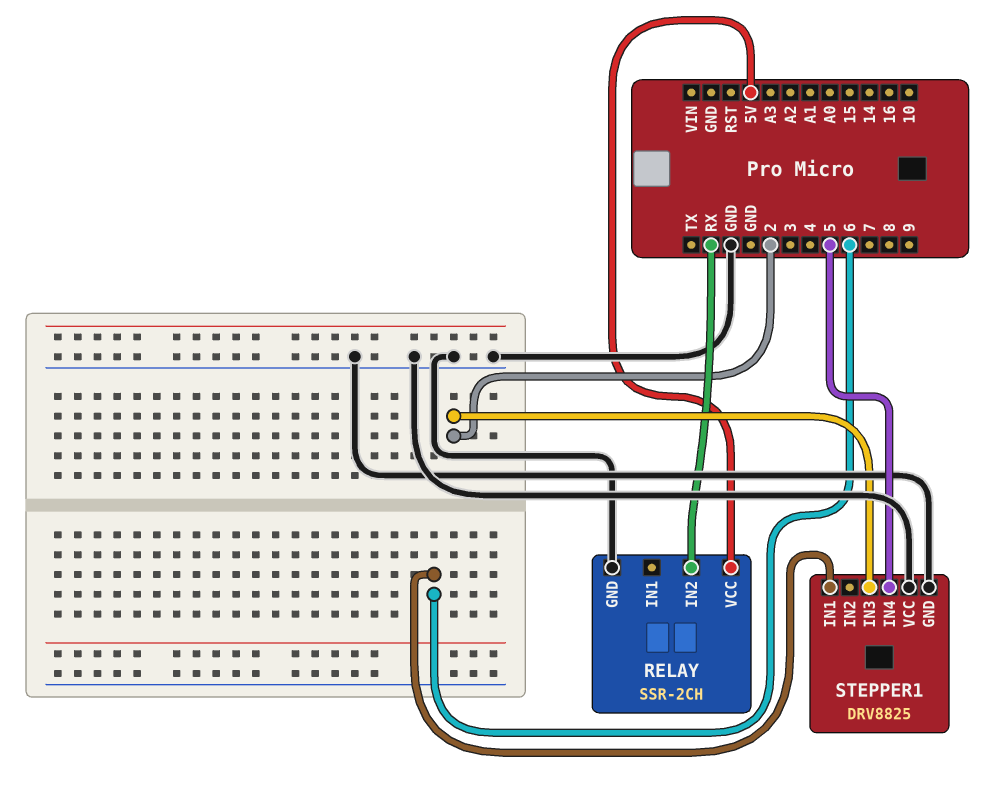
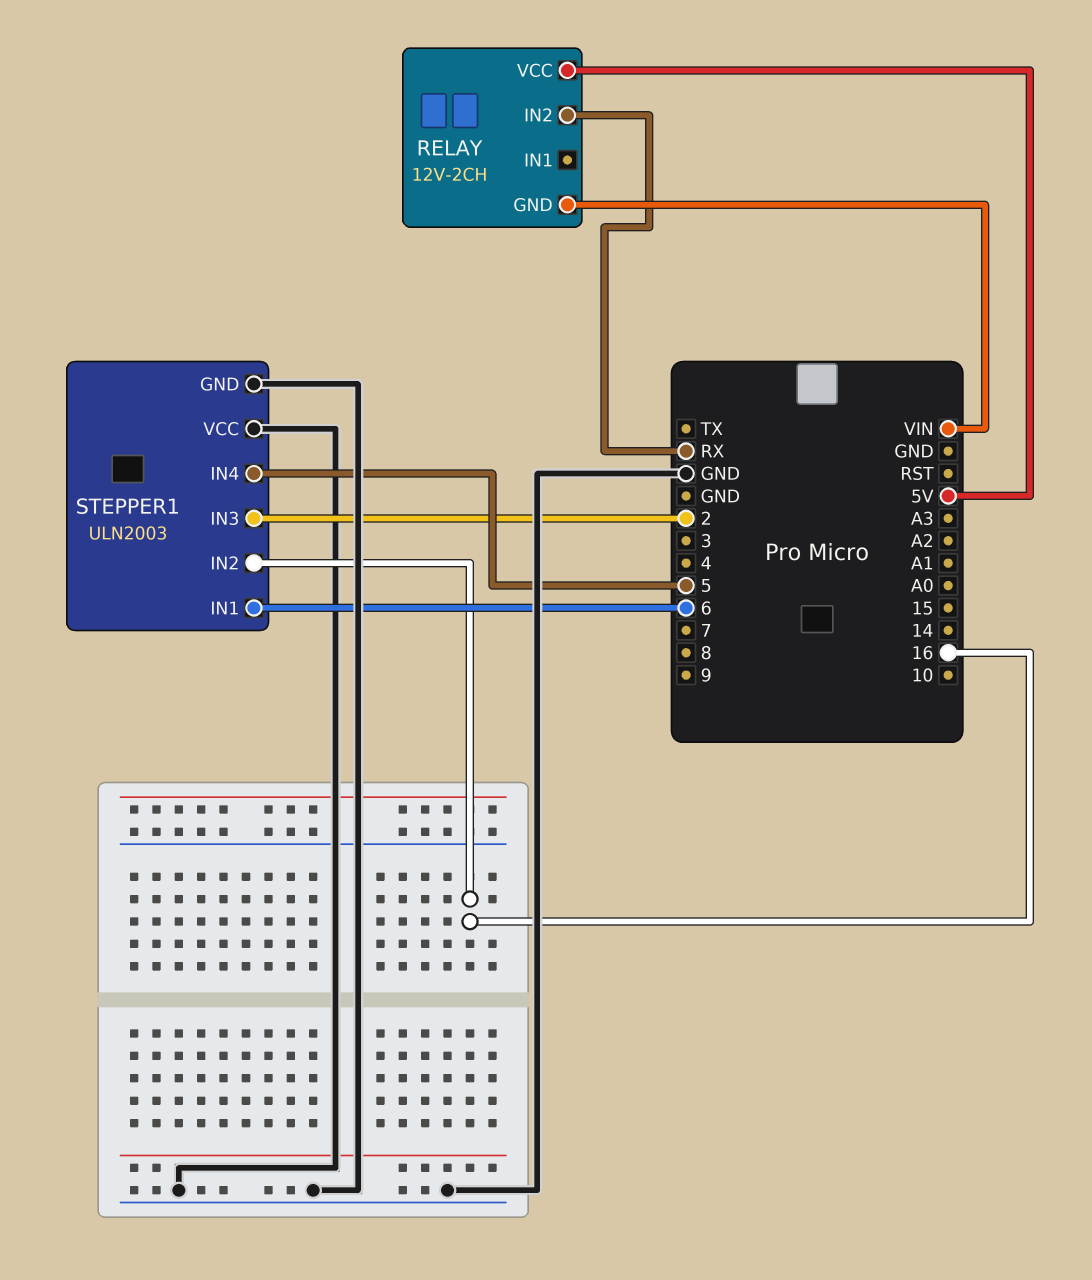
RELAY: SSR-2CH -> 12V-2CH
RELAY pin GND: GND -> VIN
STEPPER1: DRV8825 -> ULN2003
STEPPER1 pin IN2: none -> 16

